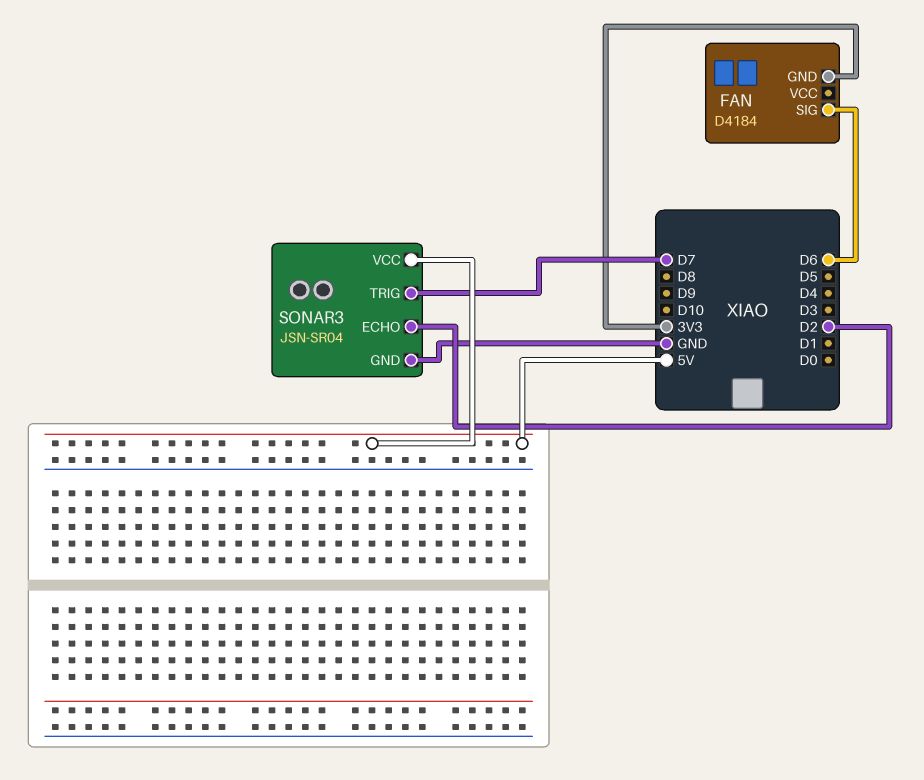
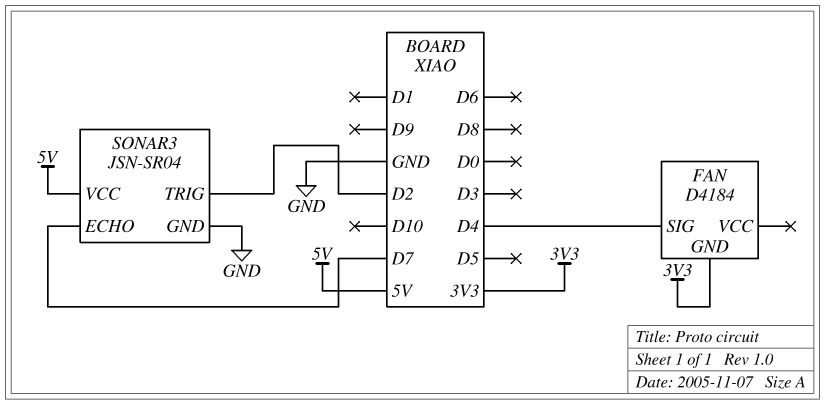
FAN pin SIG: D6 -> D4
SONAR3 pin ECHO: D2 -> D7
SONAR3 pin TRIG: D7 -> D2

